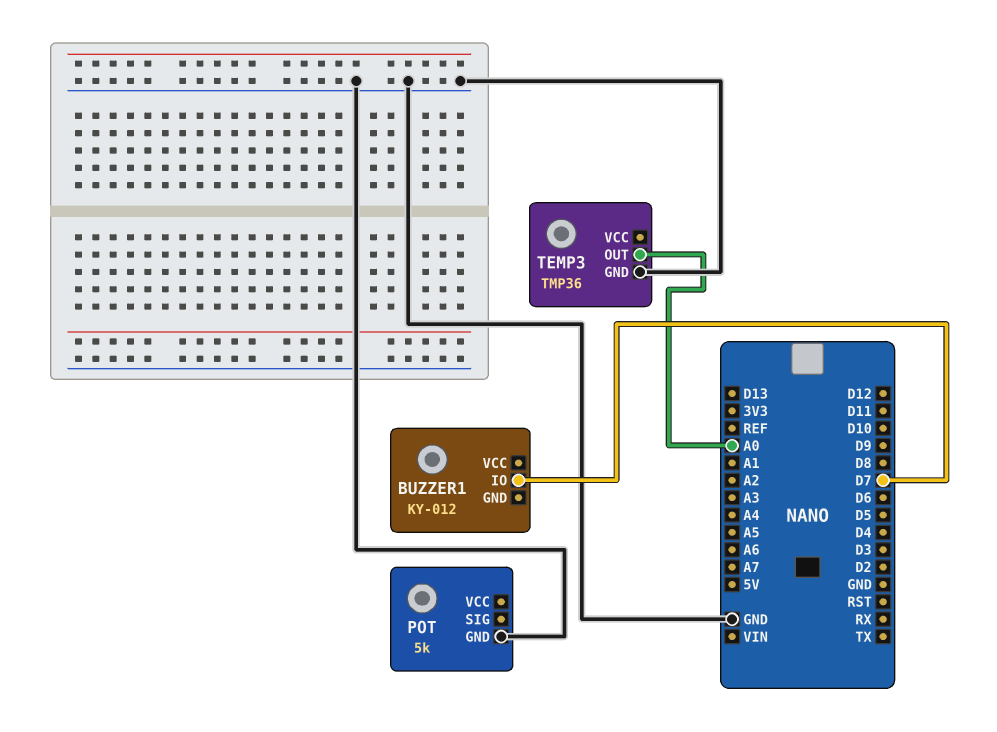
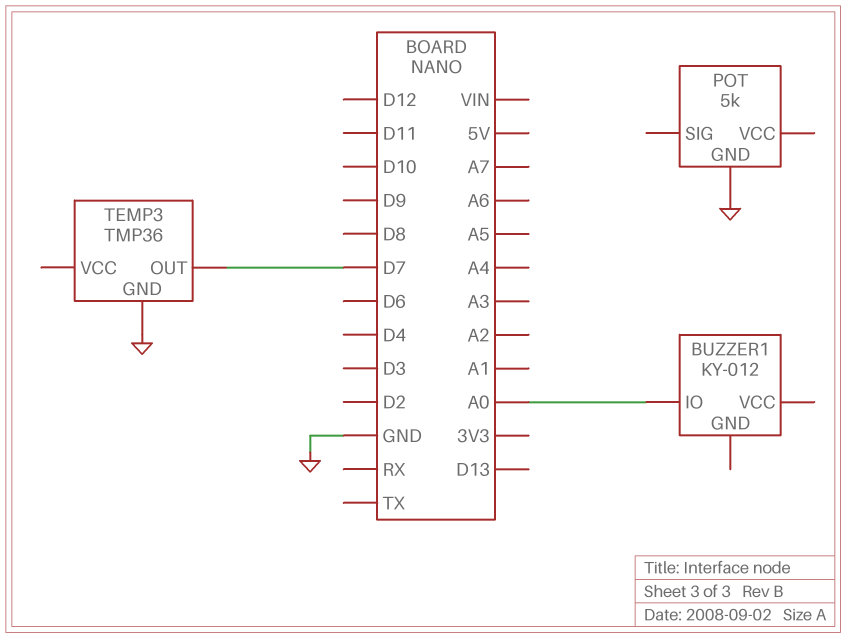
BUZZER1 pin IO: D7 -> A0
TEMP3 pin OUT: A0 -> D7

